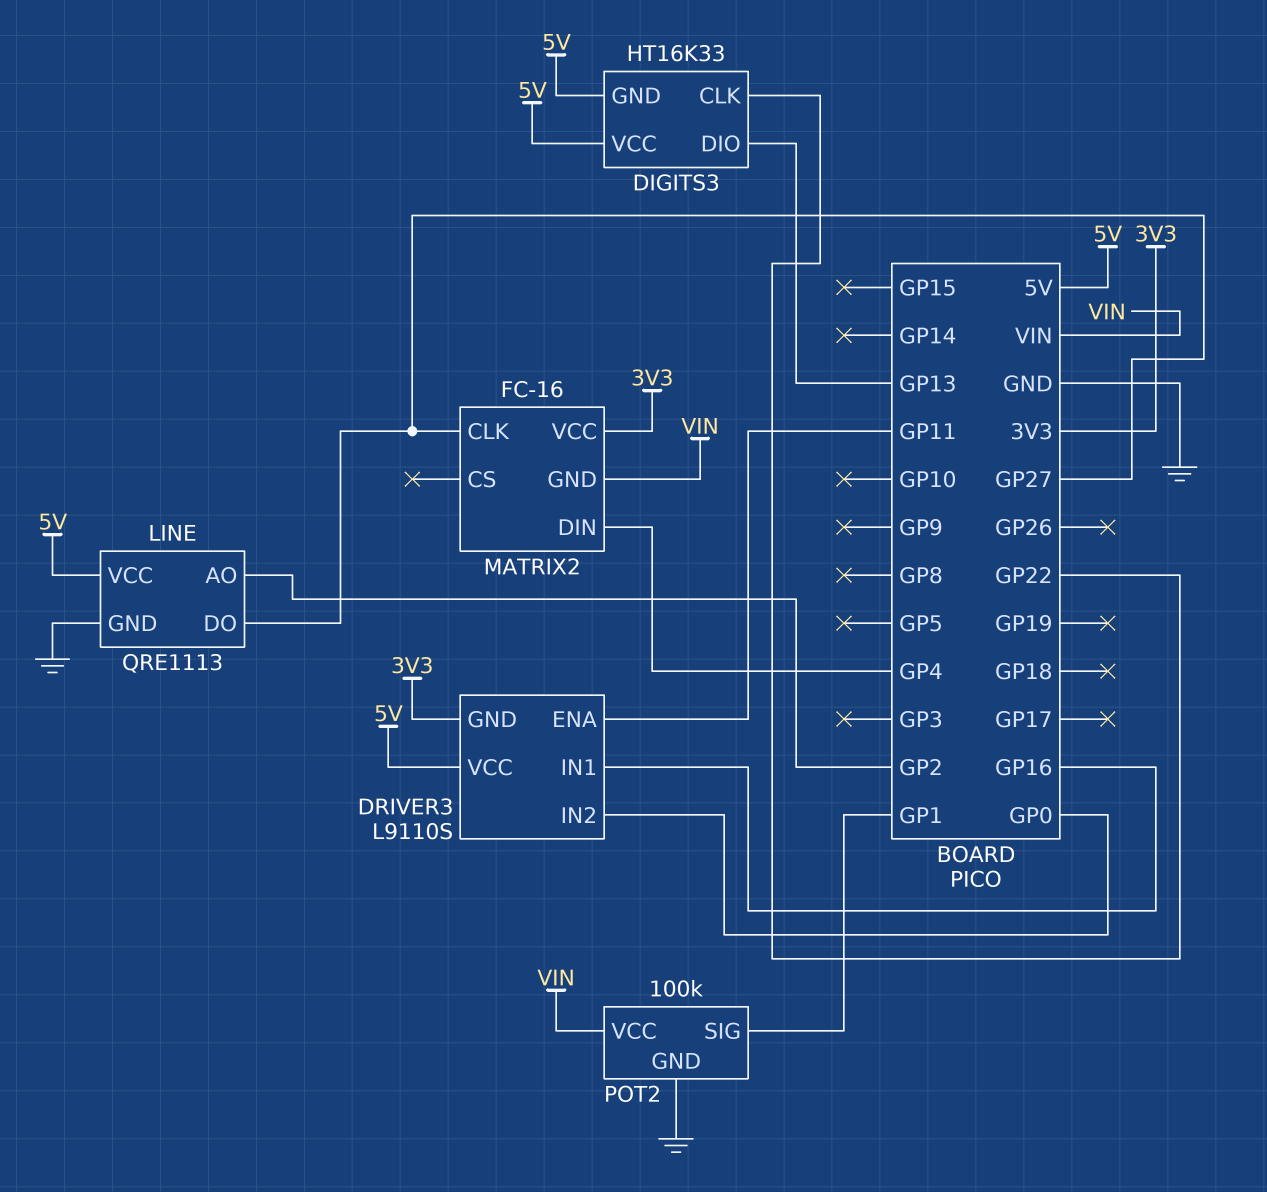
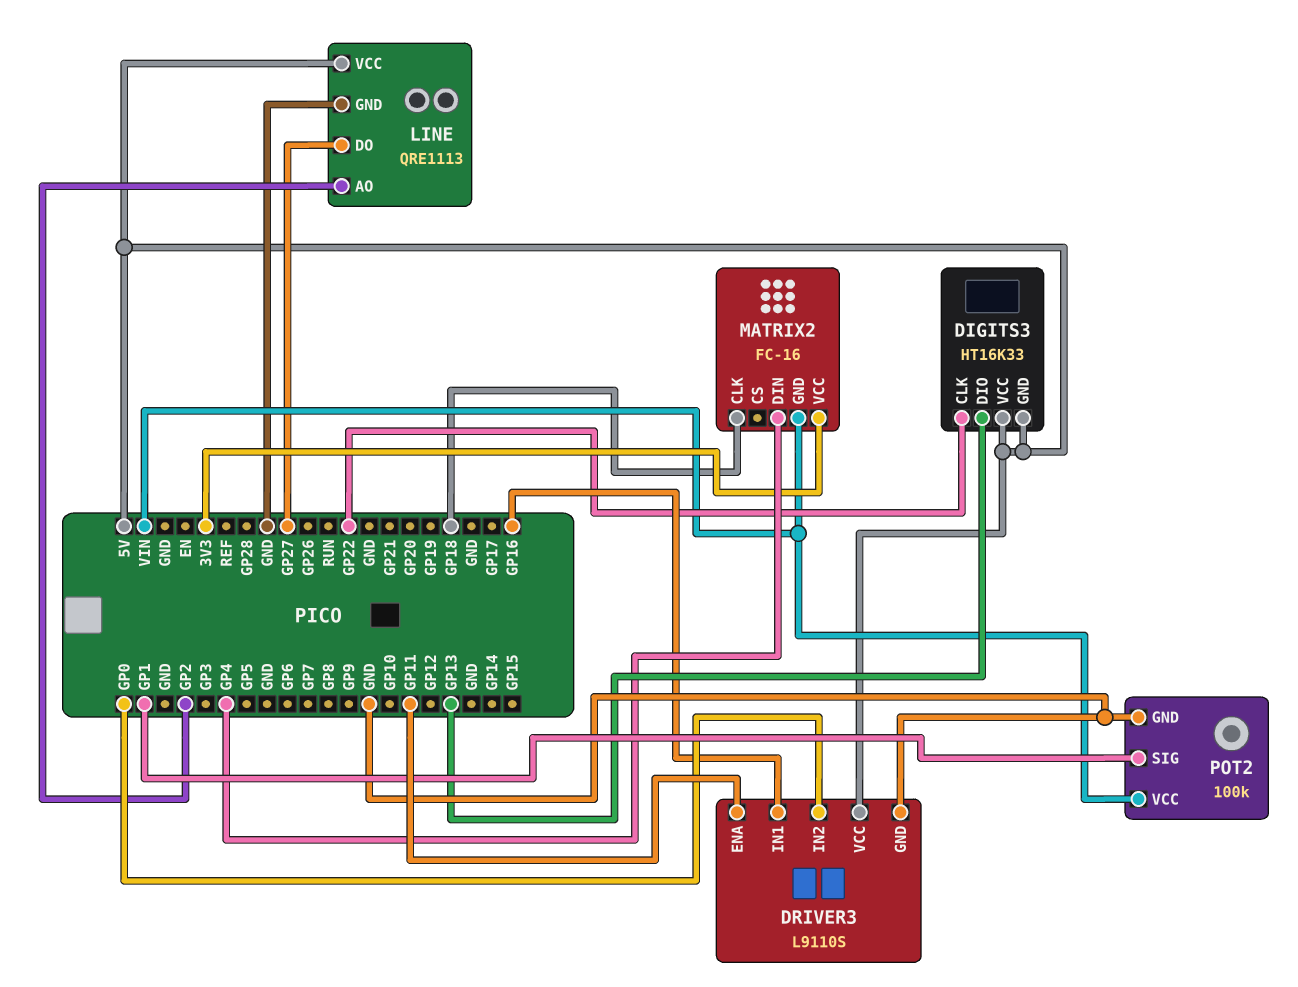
DRIVER3 pin GND: 3V3 -> GND
MATRIX2 pin CLK: GP27 -> GP18

